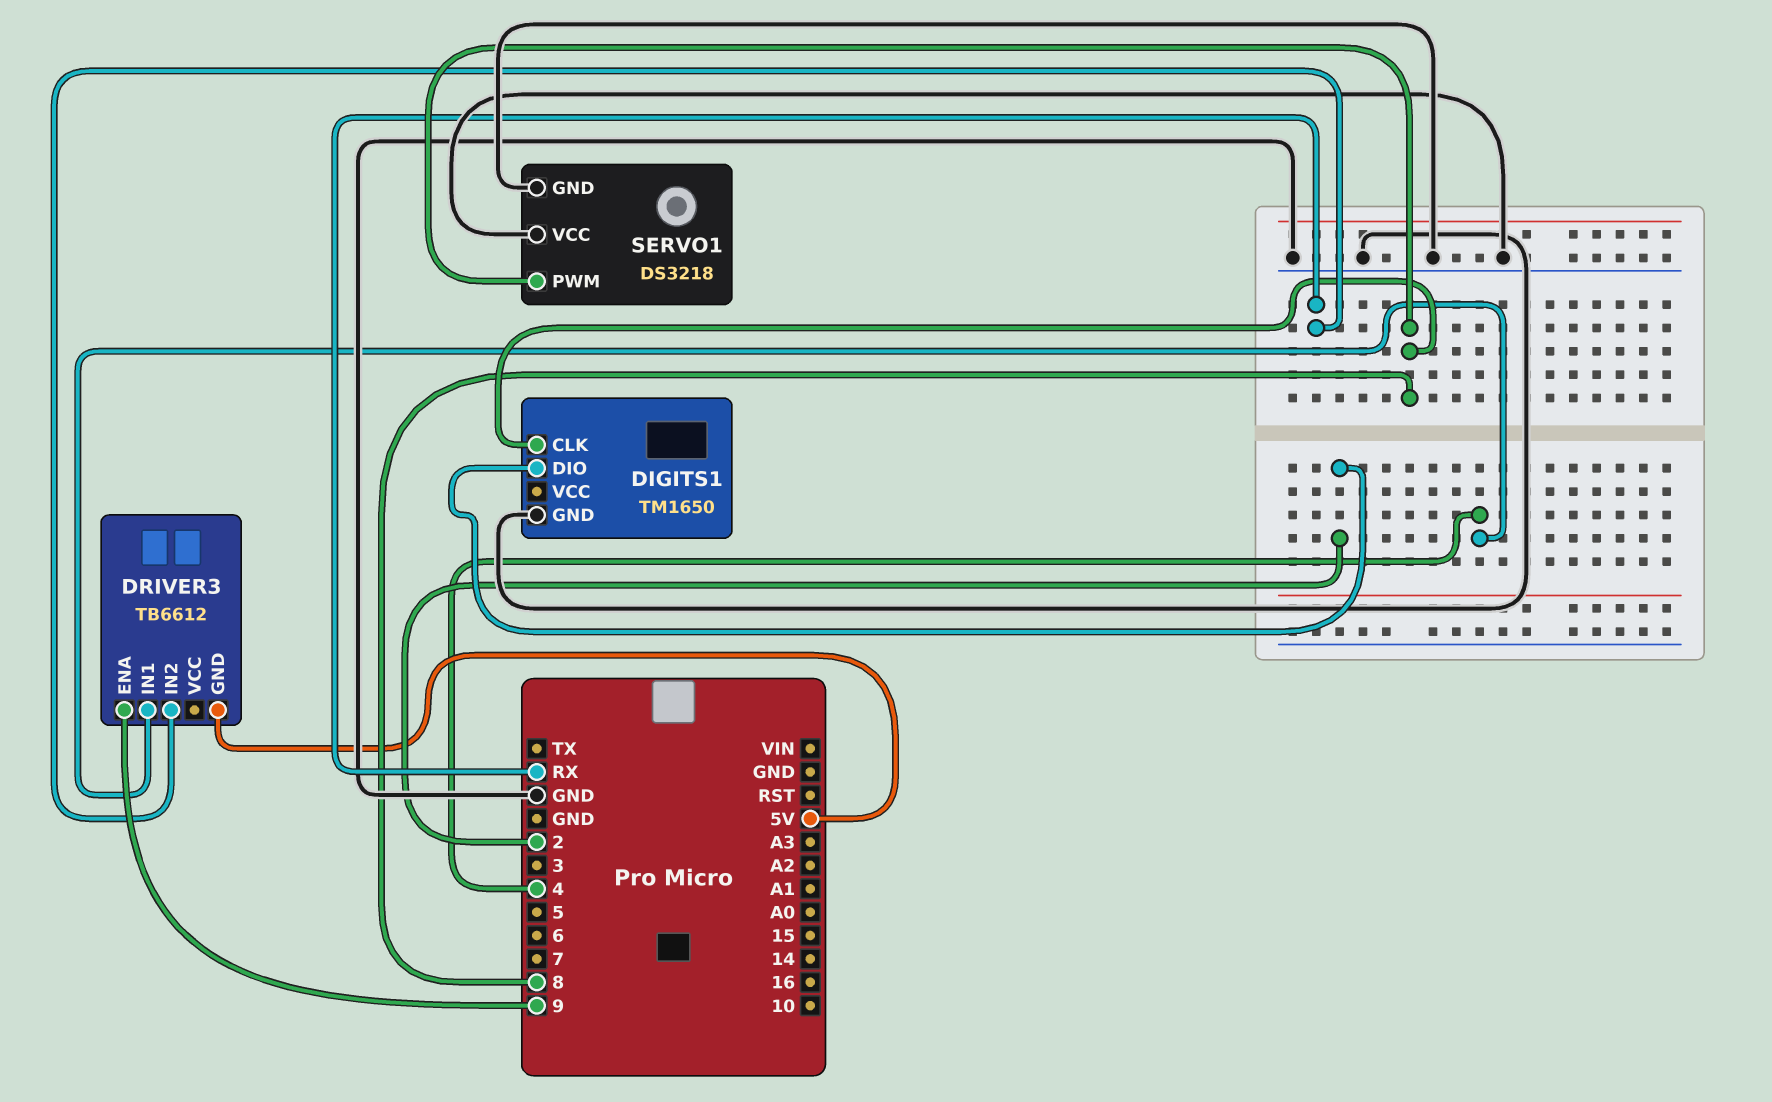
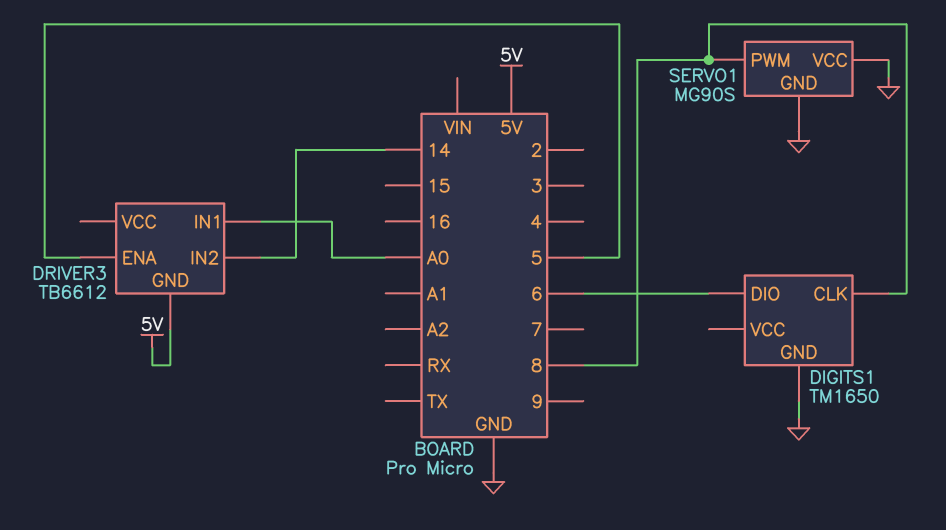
DIGITS1 pin DIO: 2 -> 6
DRIVER3 pin ENA: 9 -> 5
DRIVER3 pin IN1: 4 -> A0
DRIVER3 pin IN2: RX -> 14
SERVO1: DS3218 -> MG90S

